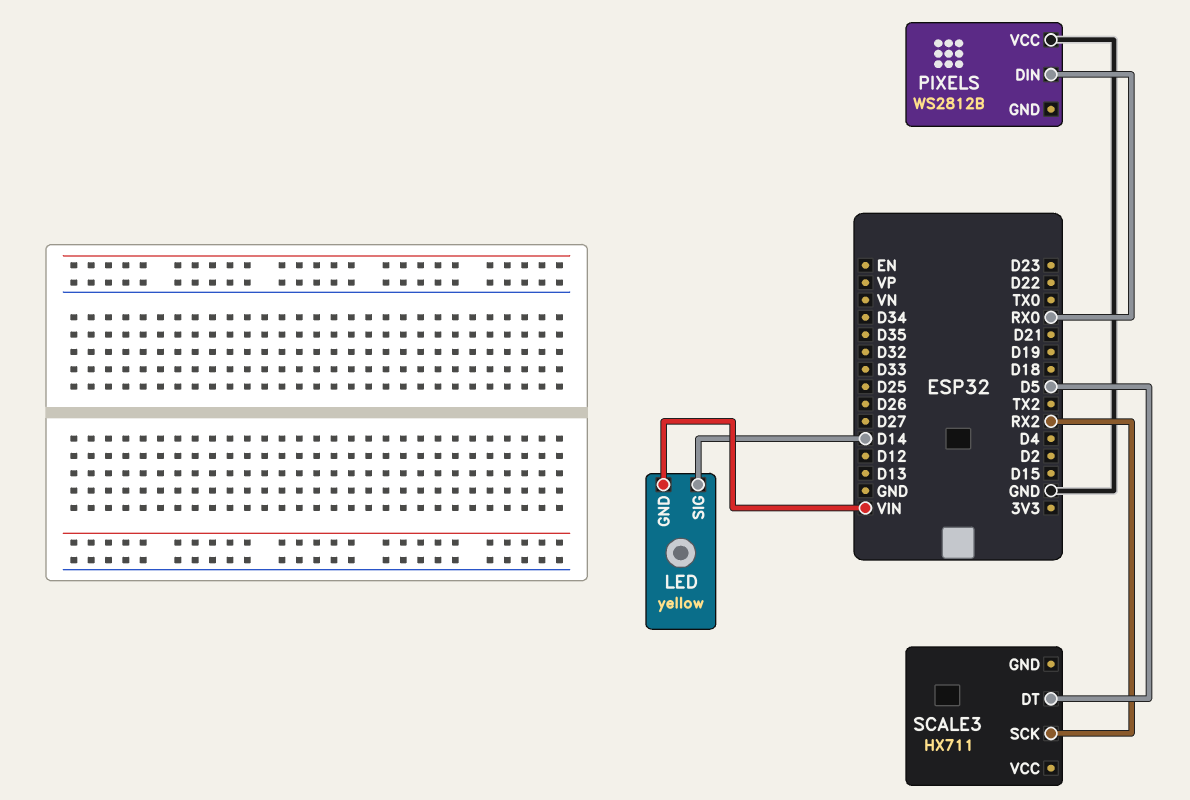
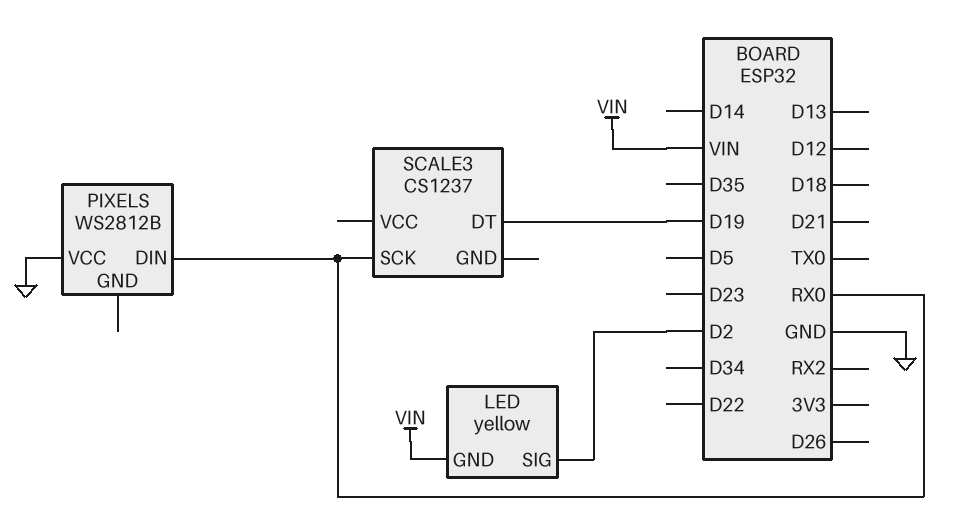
LED pin SIG: D14 -> D2
SCALE3: HX711 -> CS1237
SCALE3 pin DT: D5 -> D19
SCALE3 pin SCK: RX2 -> RX0

